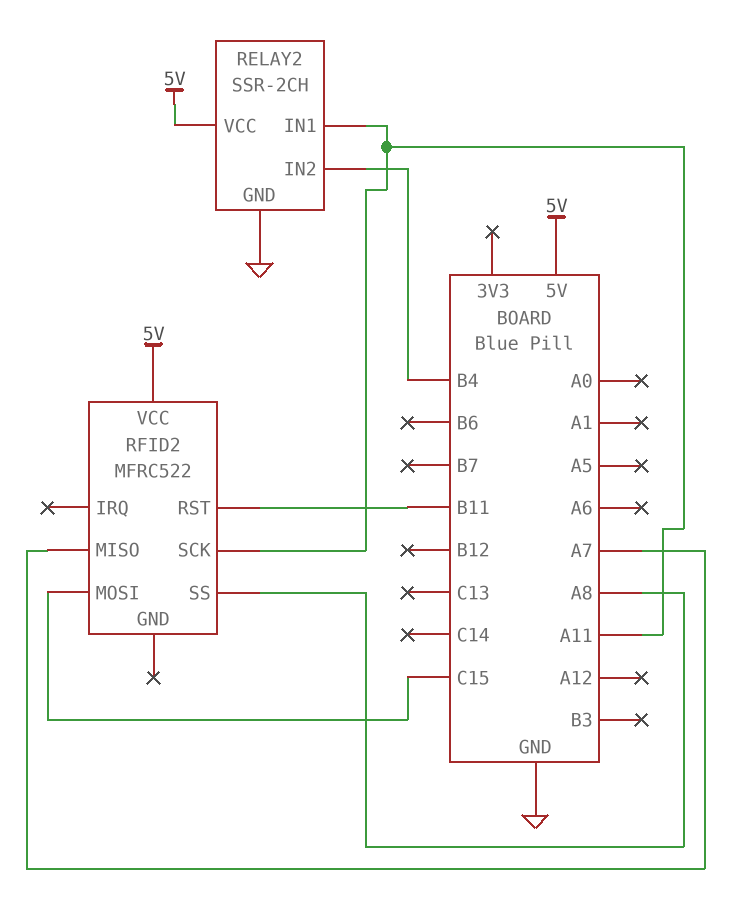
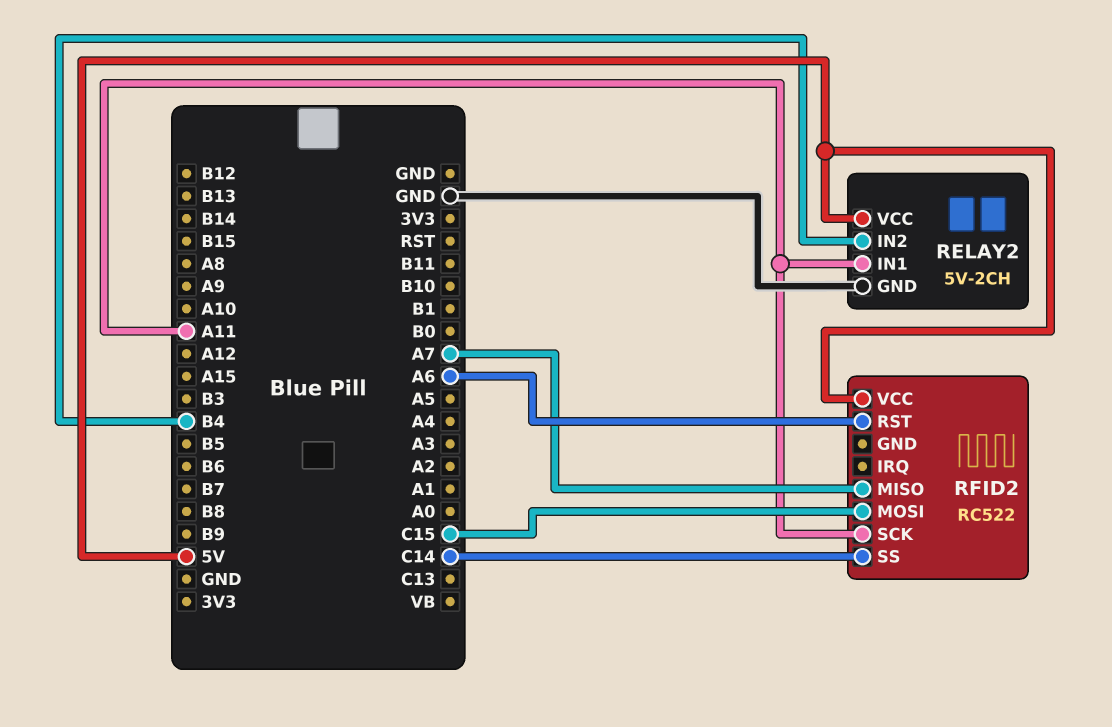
RELAY2: SSR-2CH -> 5V-2CH
RFID2: MFRC522 -> RC522
RFID2 pin RST: B11 -> A6
RFID2 pin SS: A8 -> C14

